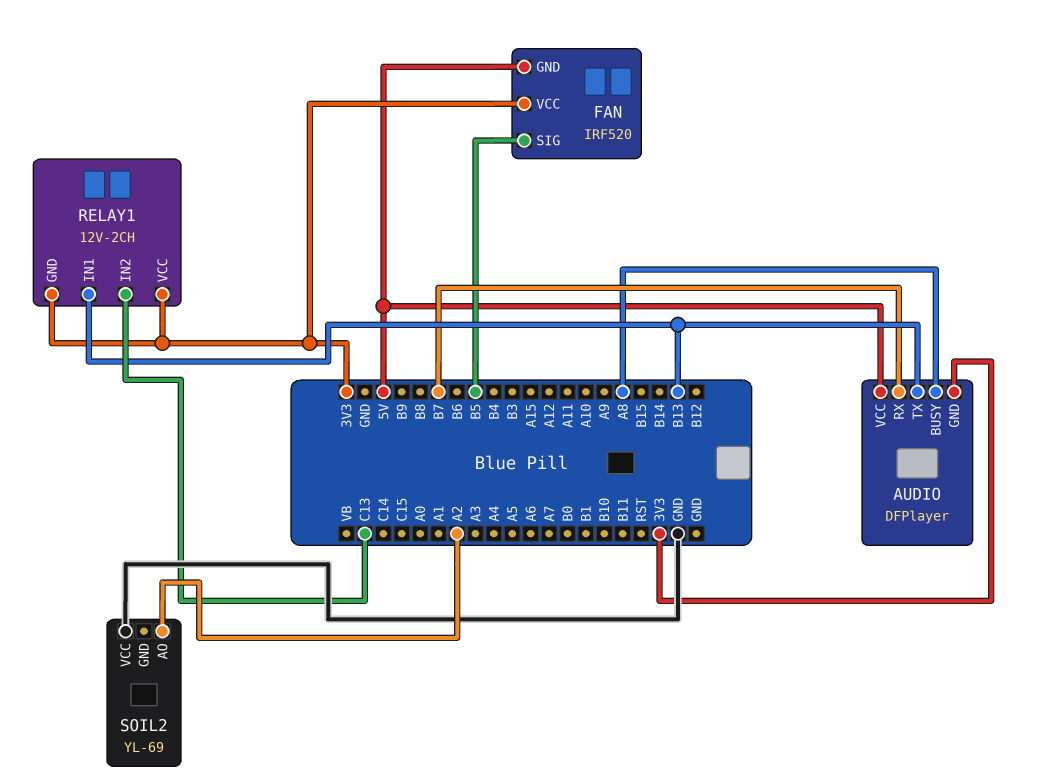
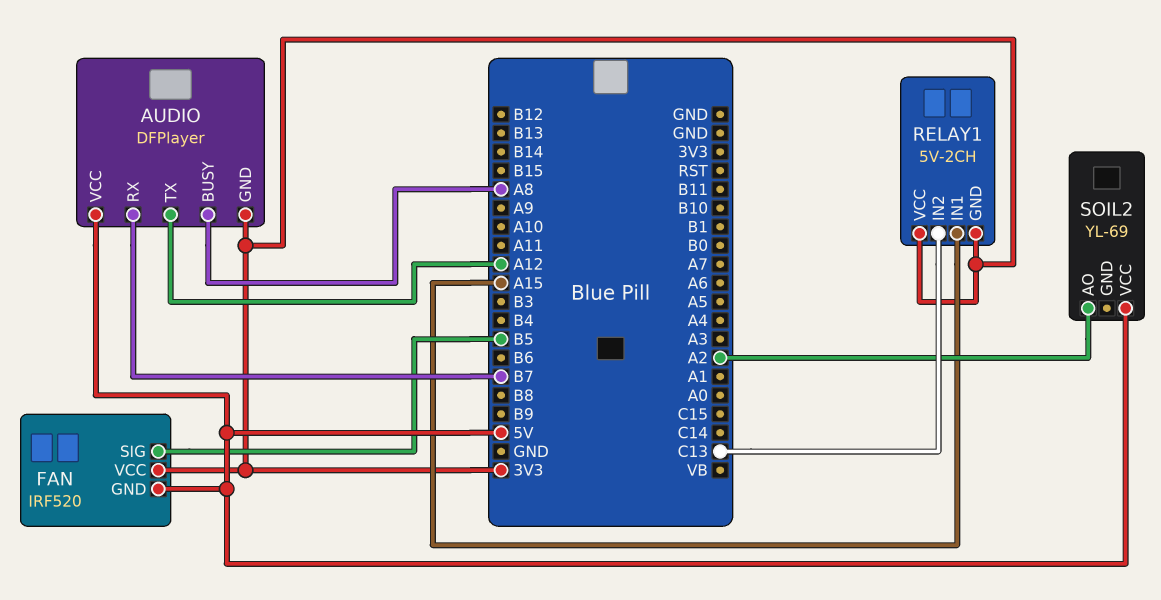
AUDIO pin TX: B13 -> A12
RELAY1: 12V-2CH -> 5V-2CH
RELAY1 pin IN1: B13 -> A15
SOIL2 pin VCC: GND -> 5V

